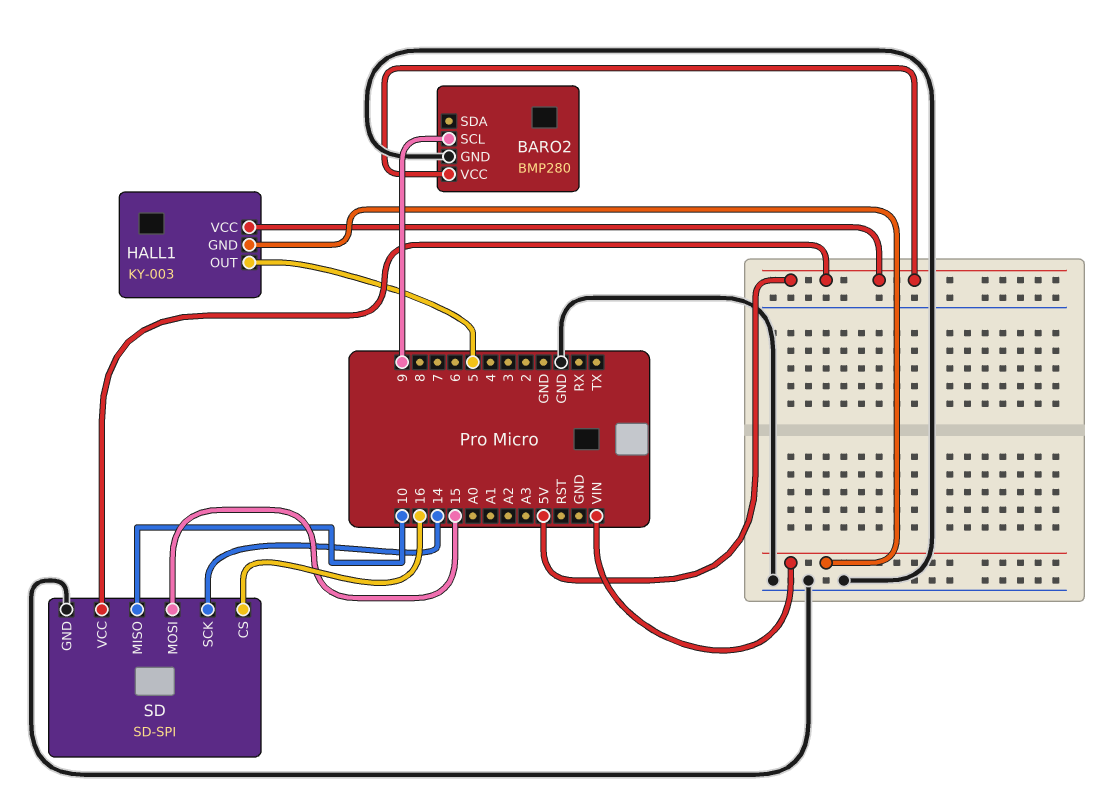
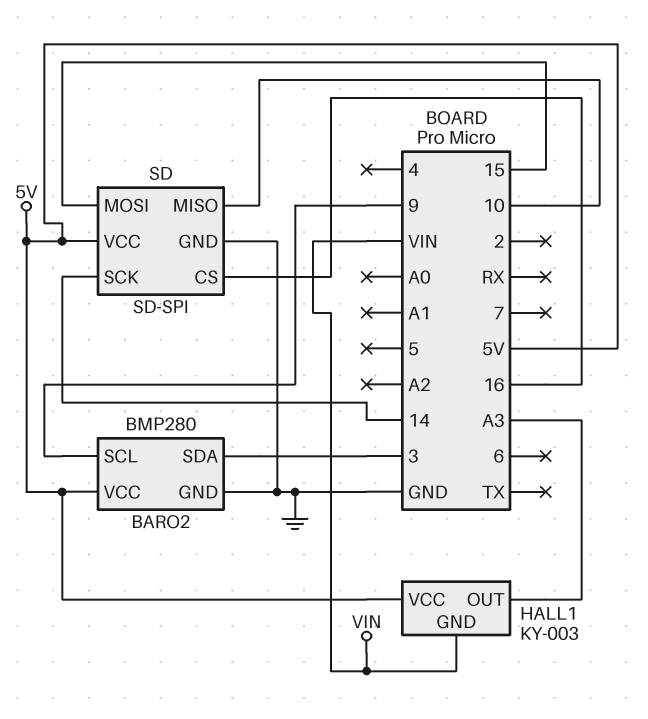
BARO2 pin SDA: none -> 3
HALL1 pin OUT: 5 -> A3

